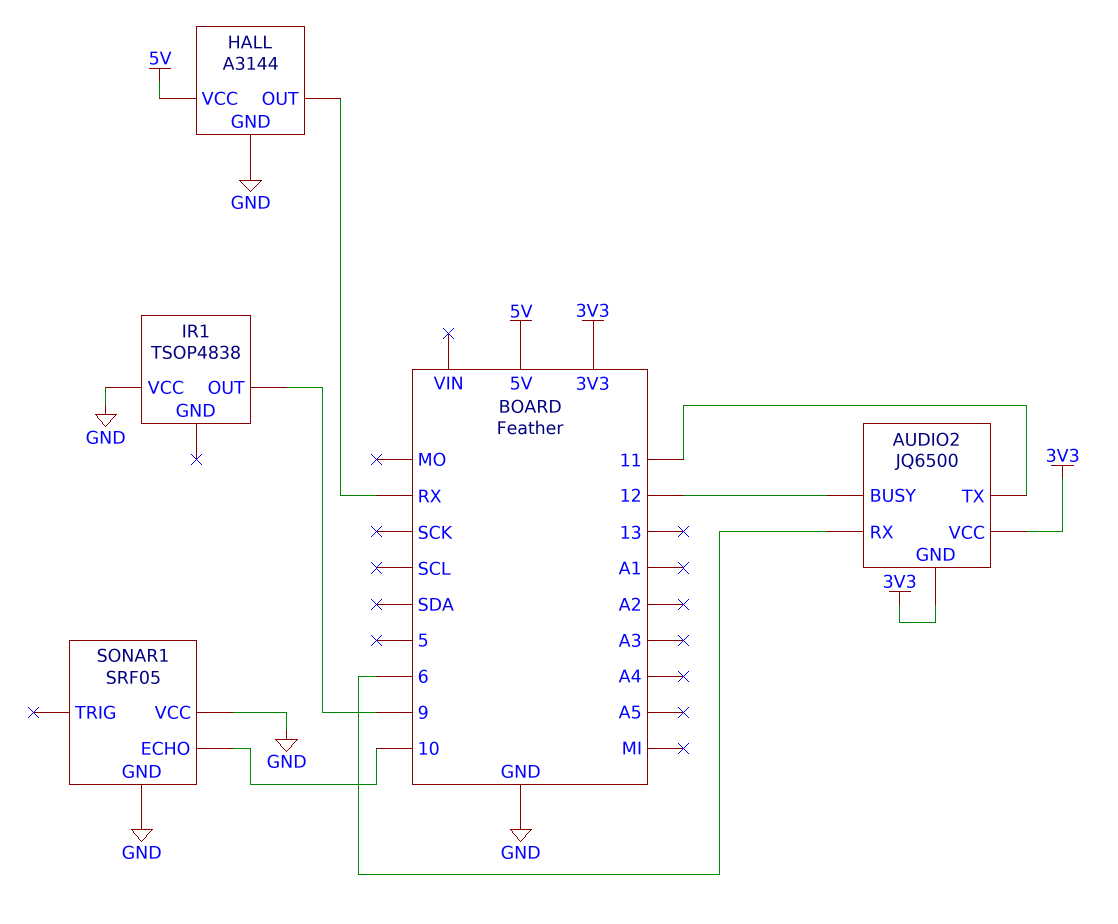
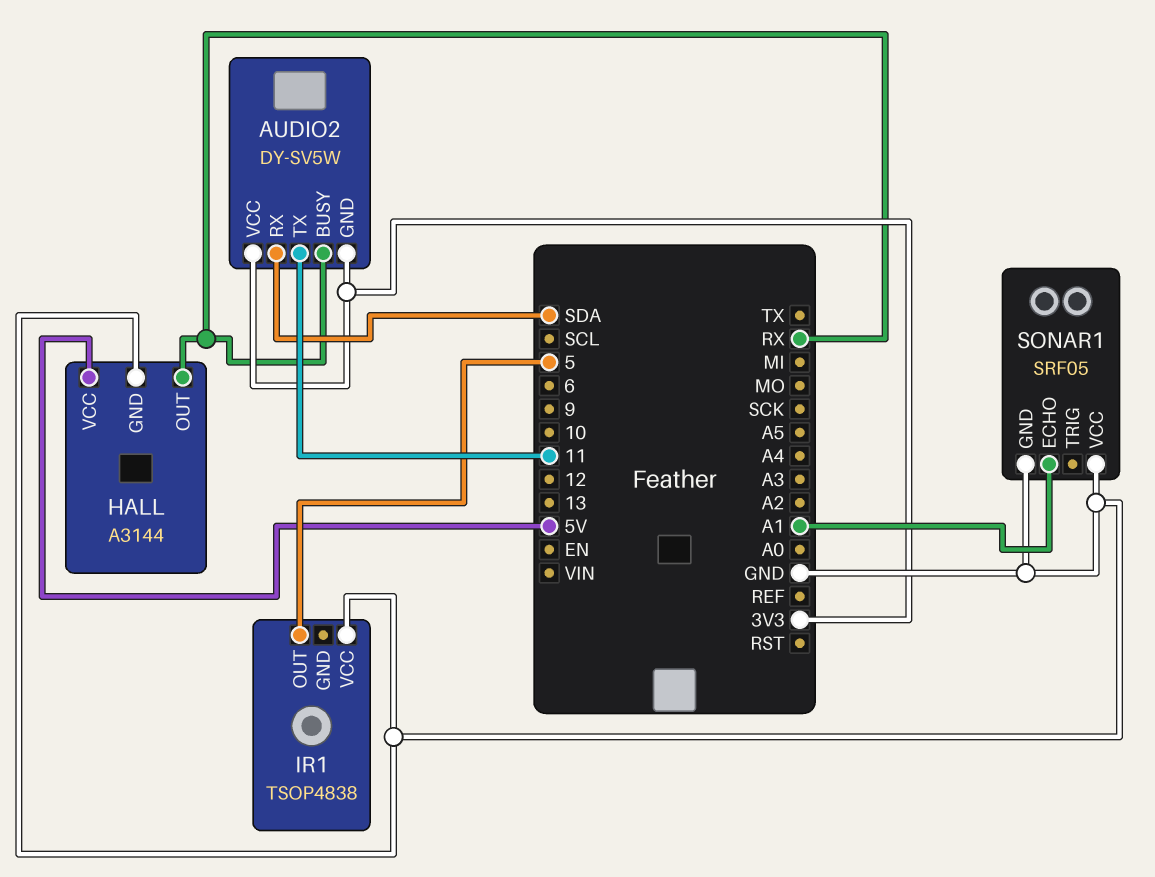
AUDIO2: JQ6500 -> DY-SV5W
AUDIO2 pin BUSY: 12 -> RX
AUDIO2 pin RX: 6 -> SDA
IR1 pin OUT: 9 -> 5
SONAR1 pin ECHO: 10 -> A1

